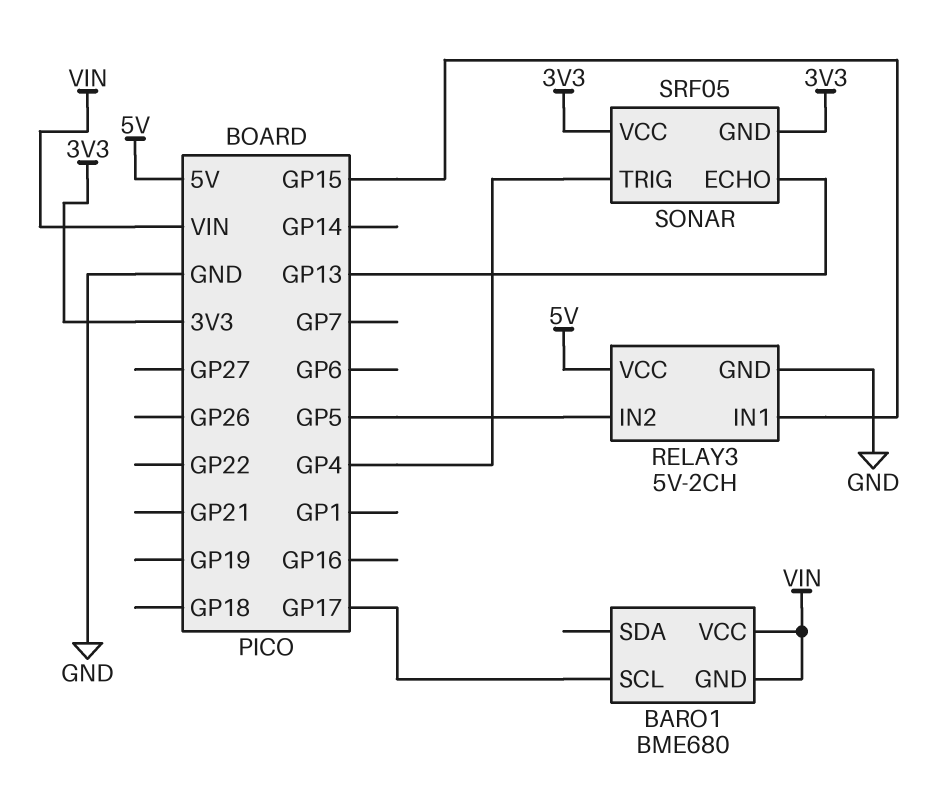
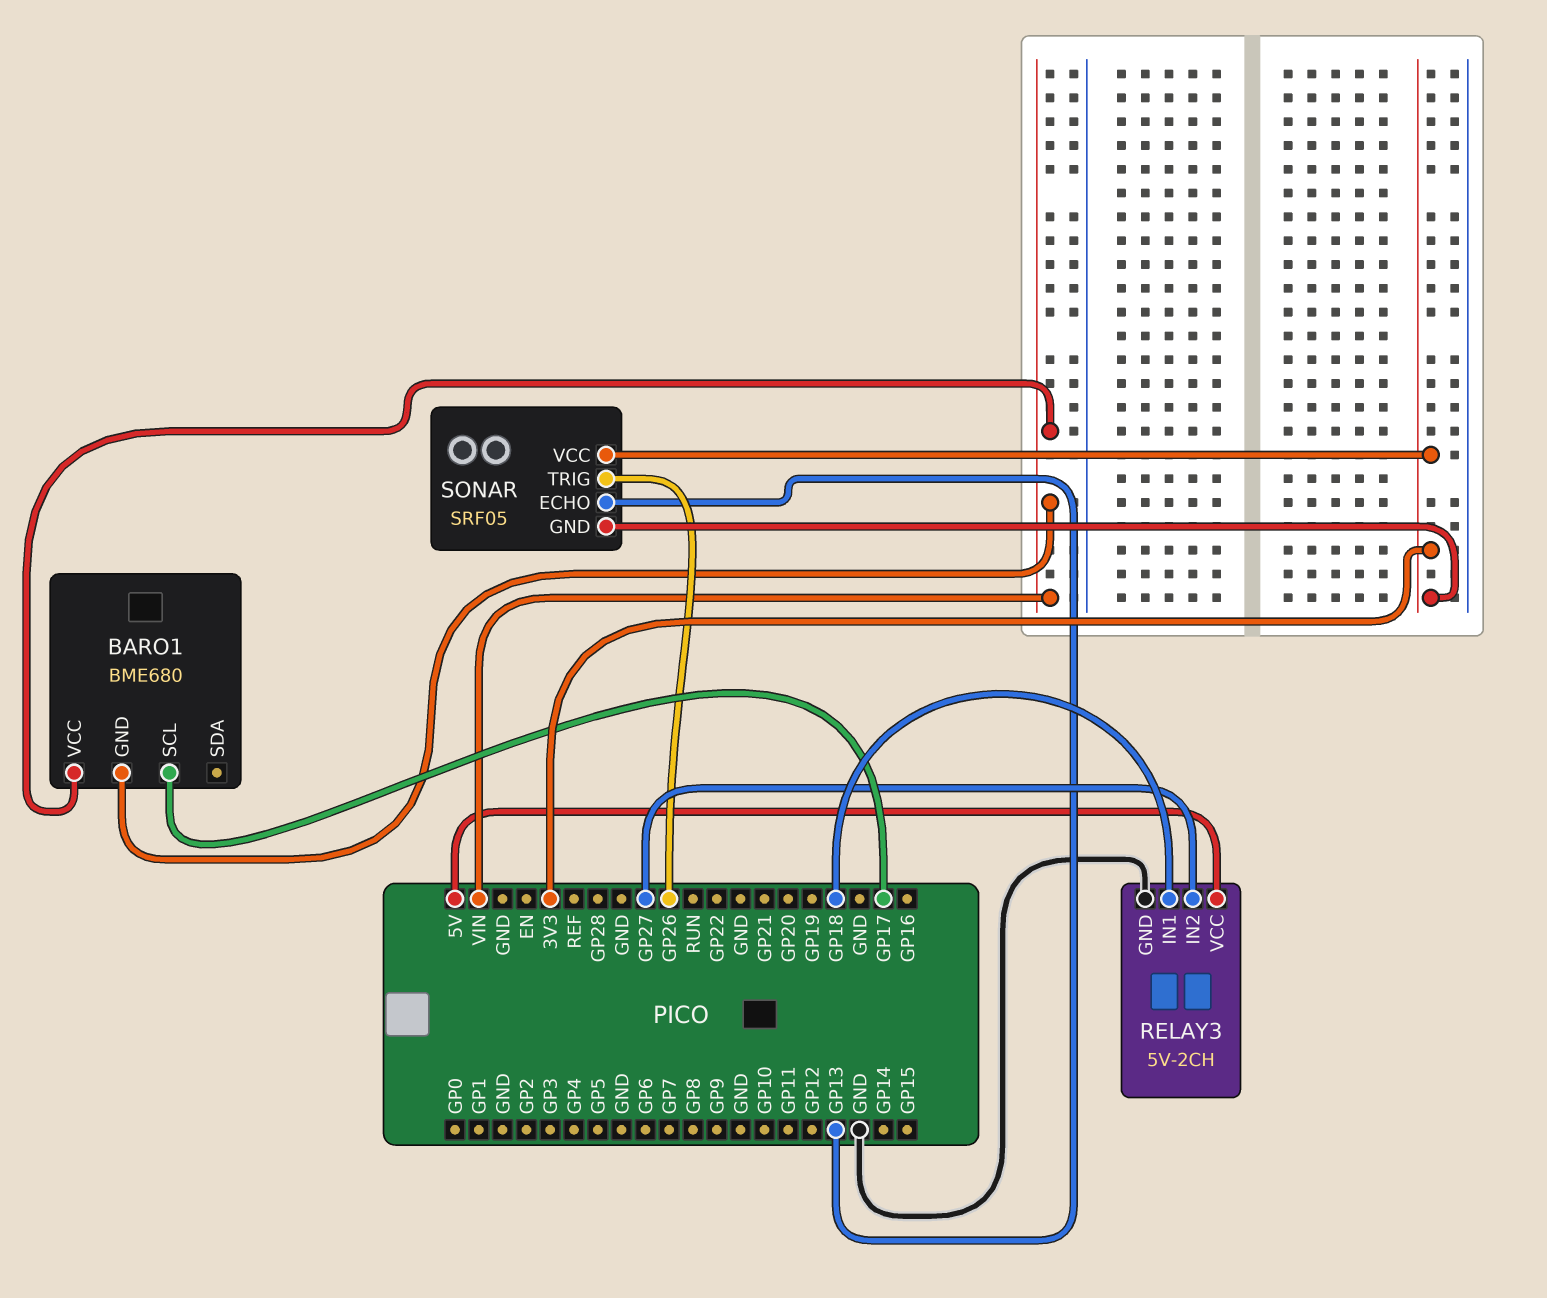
RELAY3 pin IN1: GP15 -> GP18
RELAY3 pin IN2: GP5 -> GP27
SONAR pin TRIG: GP4 -> GP26

